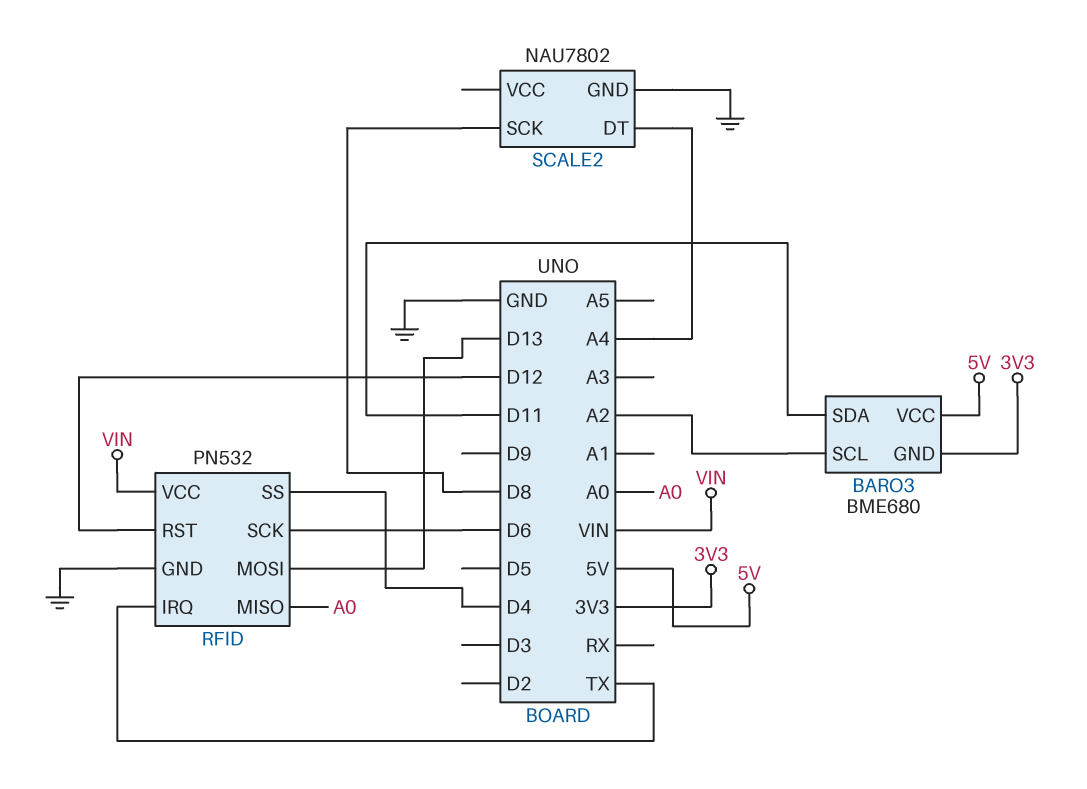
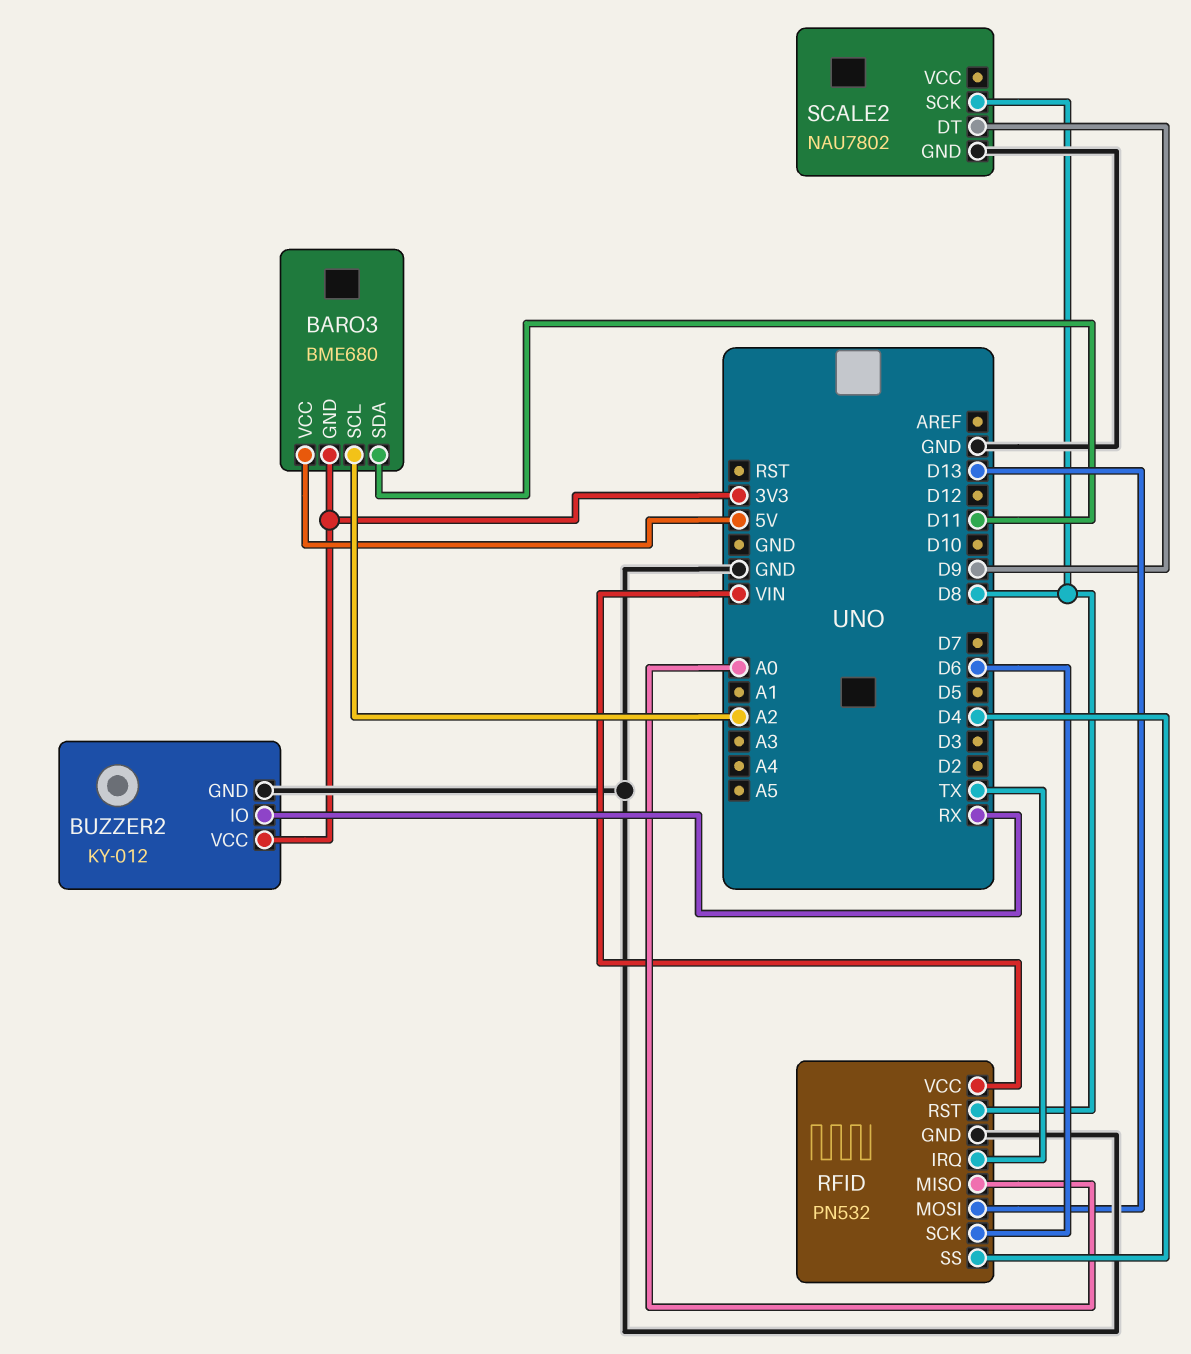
BUZZER2: none -> KY-012
BUZZER2 pin GND: none -> GND
BUZZER2 pin IO: none -> RX
BUZZER2 pin VCC: none -> 3V3
RFID pin RST: D12 -> D8
SCALE2 pin DT: A4 -> D9

